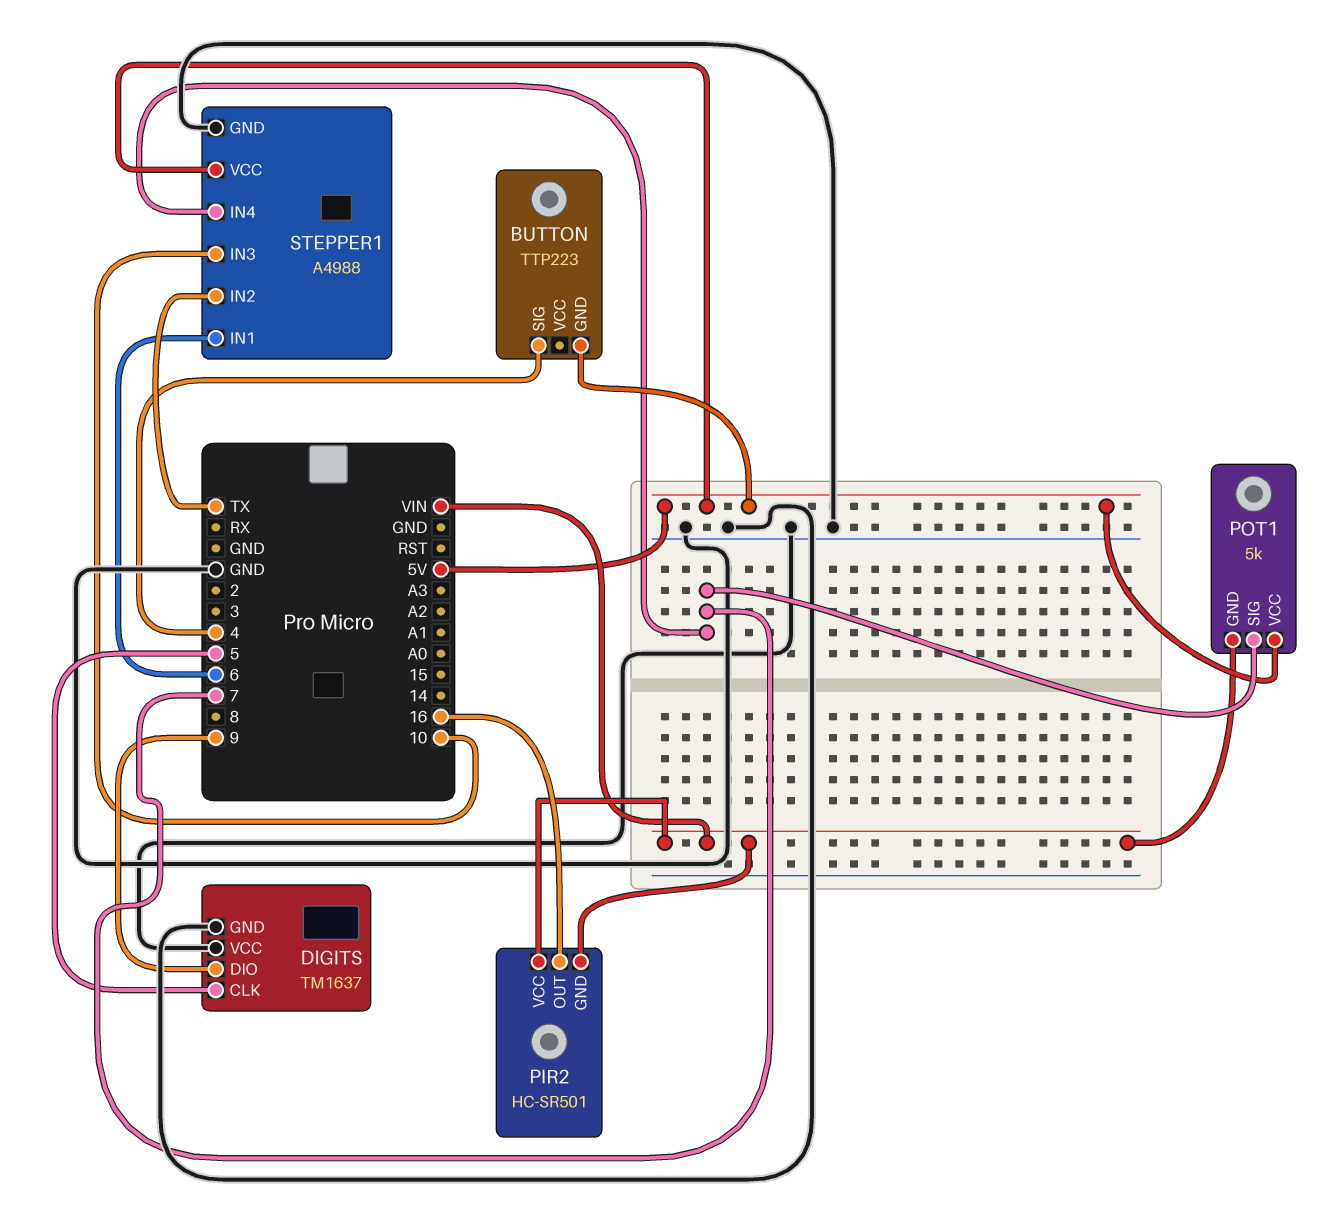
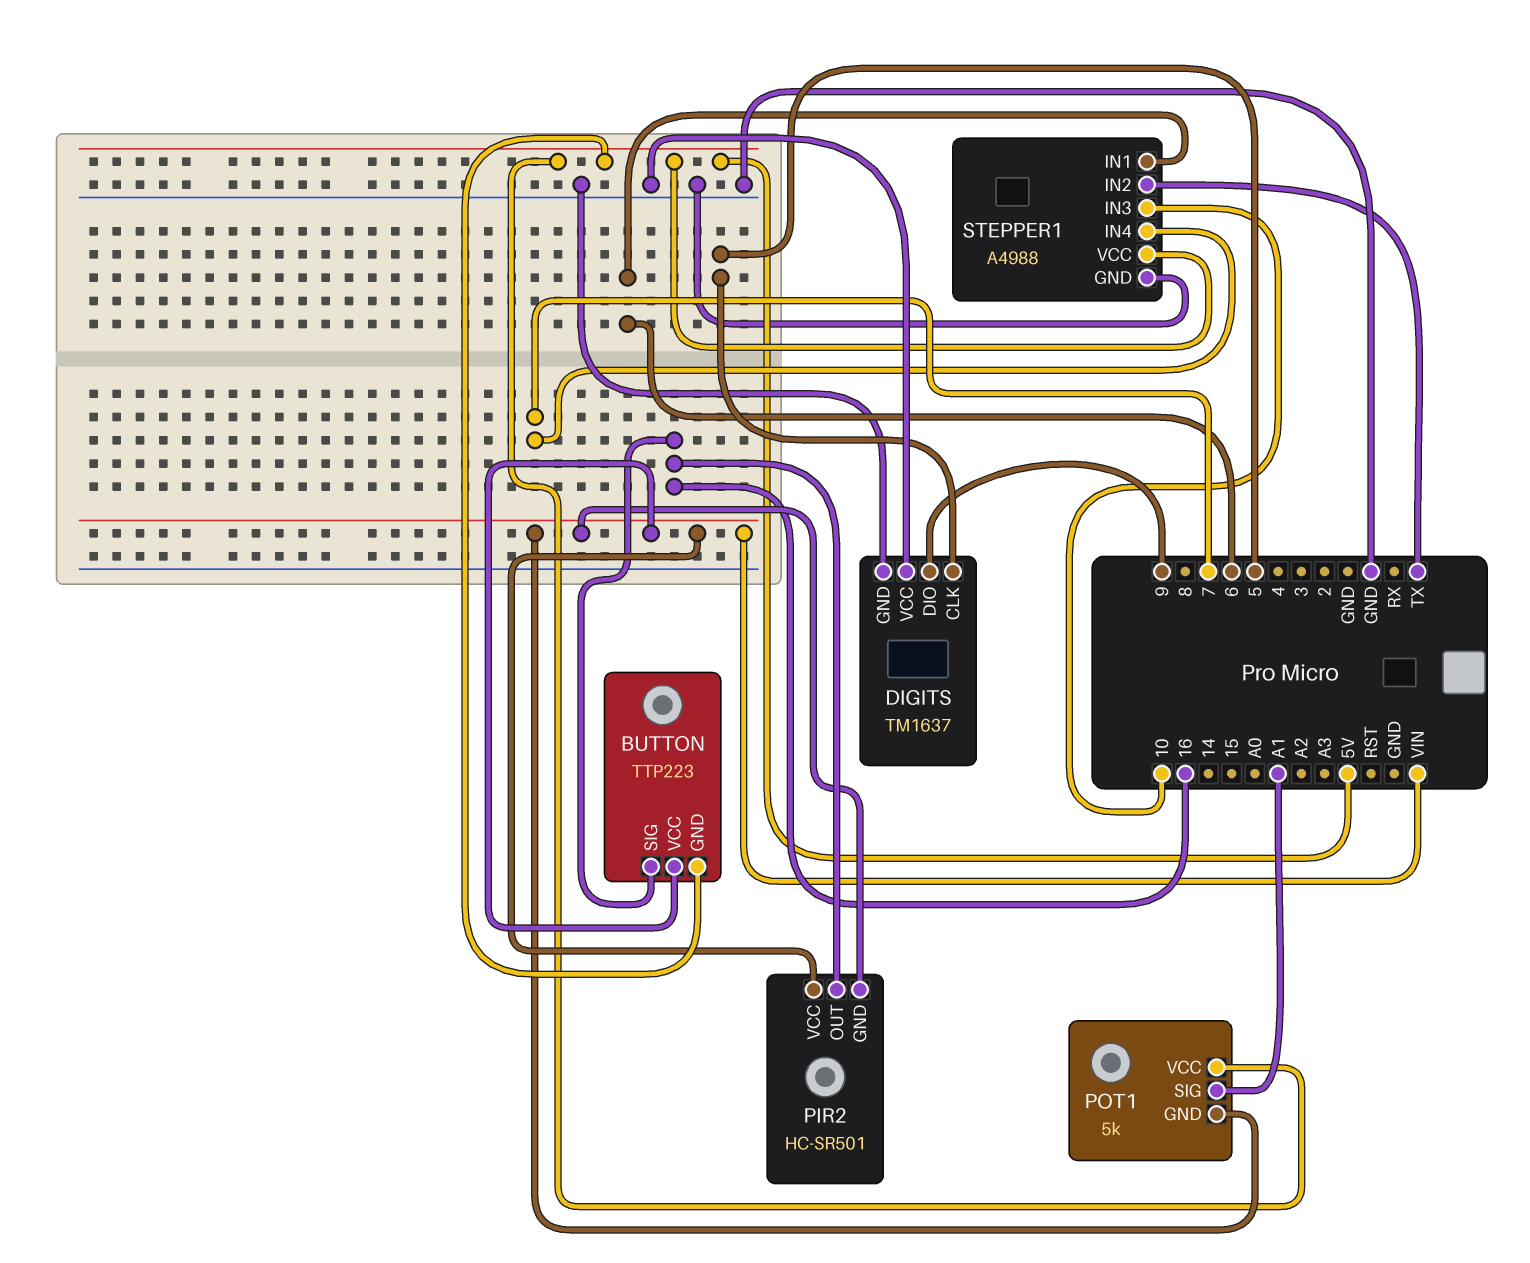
BUTTON pin SIG: 4 -> 16
BUTTON pin VCC: none -> VIN
POT1 pin SIG: 7 -> A1

